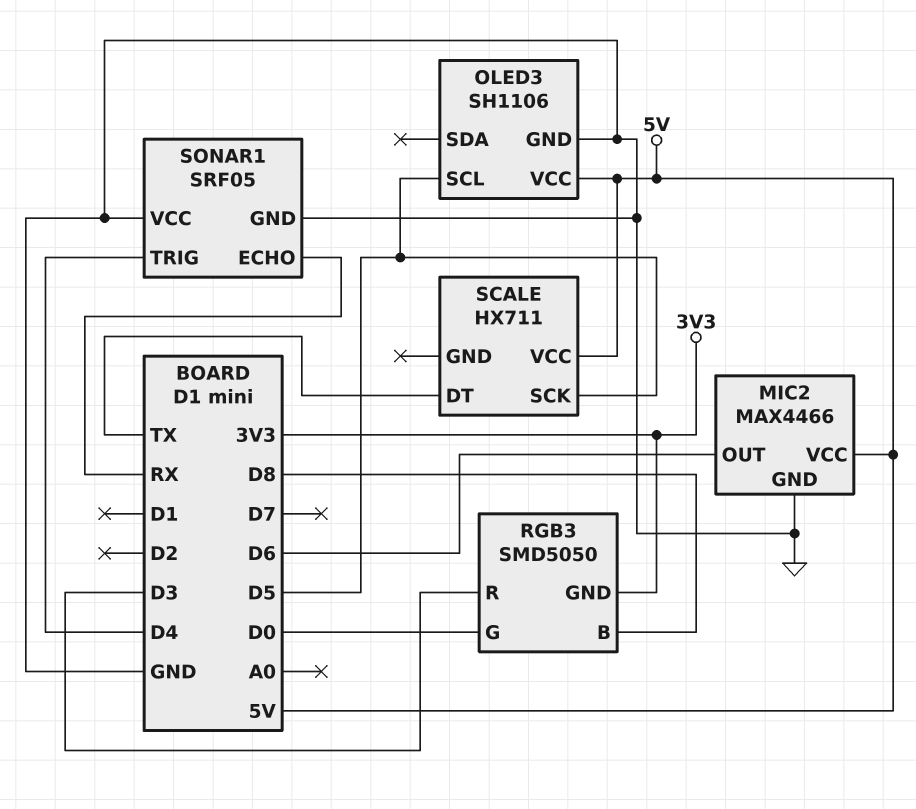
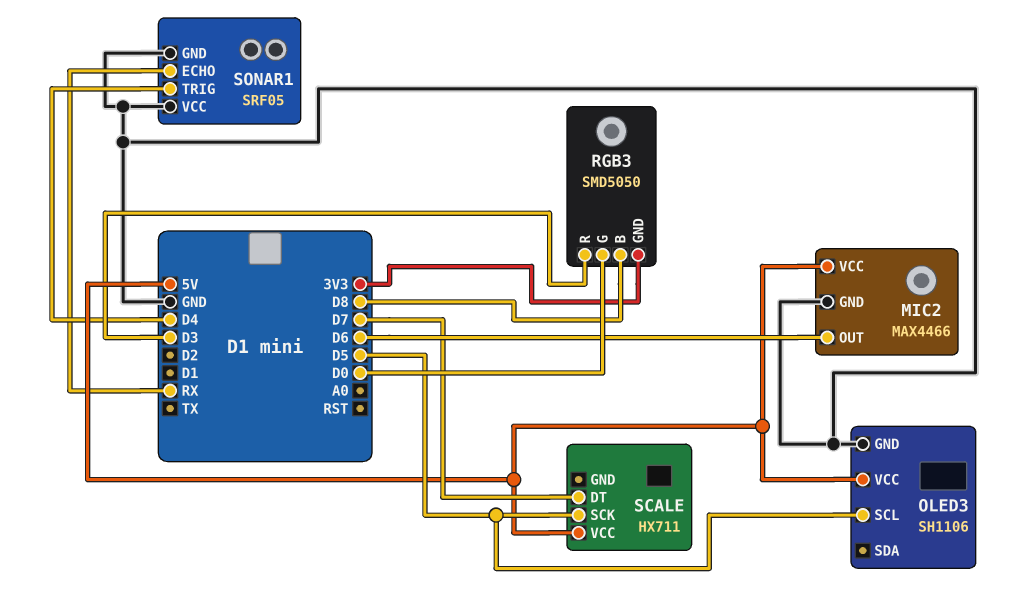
SCALE pin DT: TX -> D7

